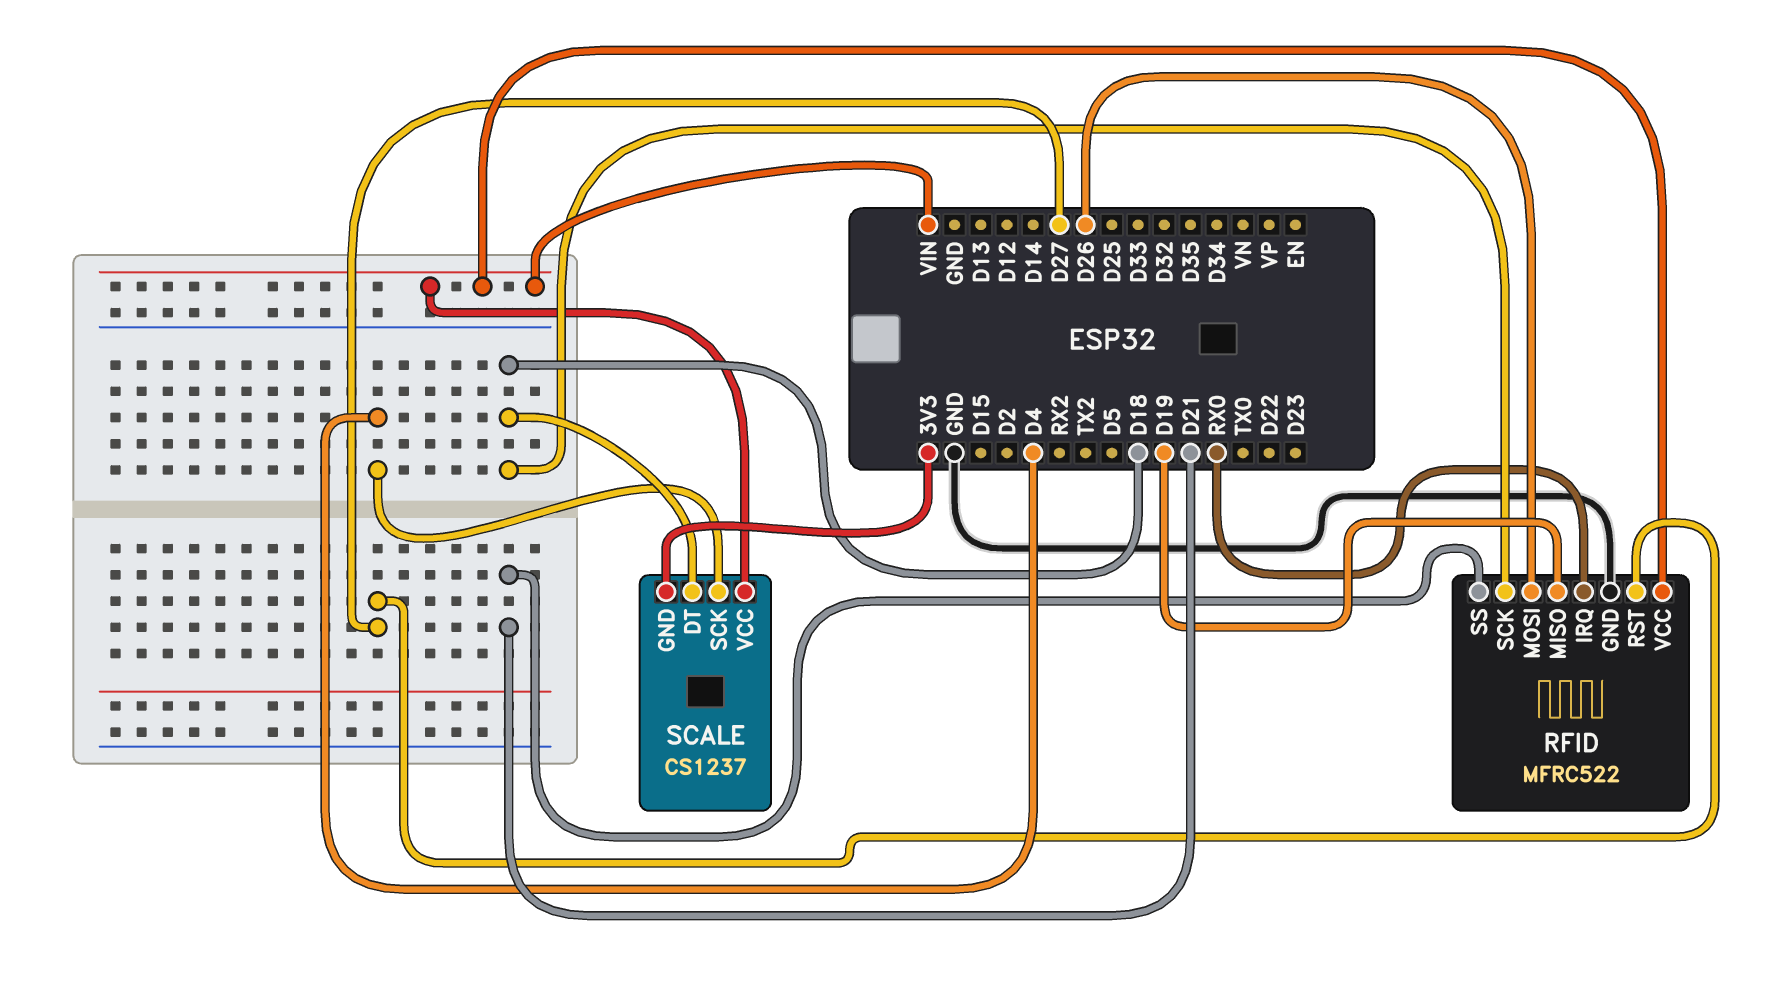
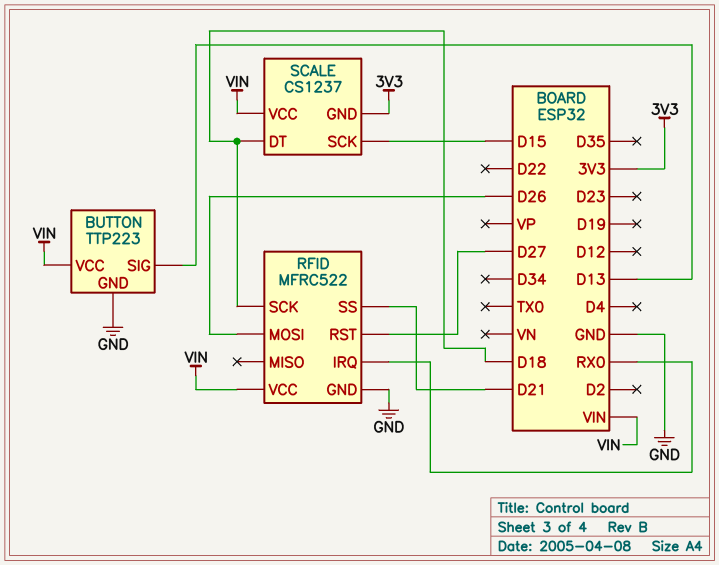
BUTTON: none -> TTP223
BUTTON pin GND: none -> GND
BUTTON pin SIG: none -> D13
BUTTON pin VCC: none -> VIN
RFID pin MISO: D19 -> none
SCALE pin SCK: D4 -> D15

